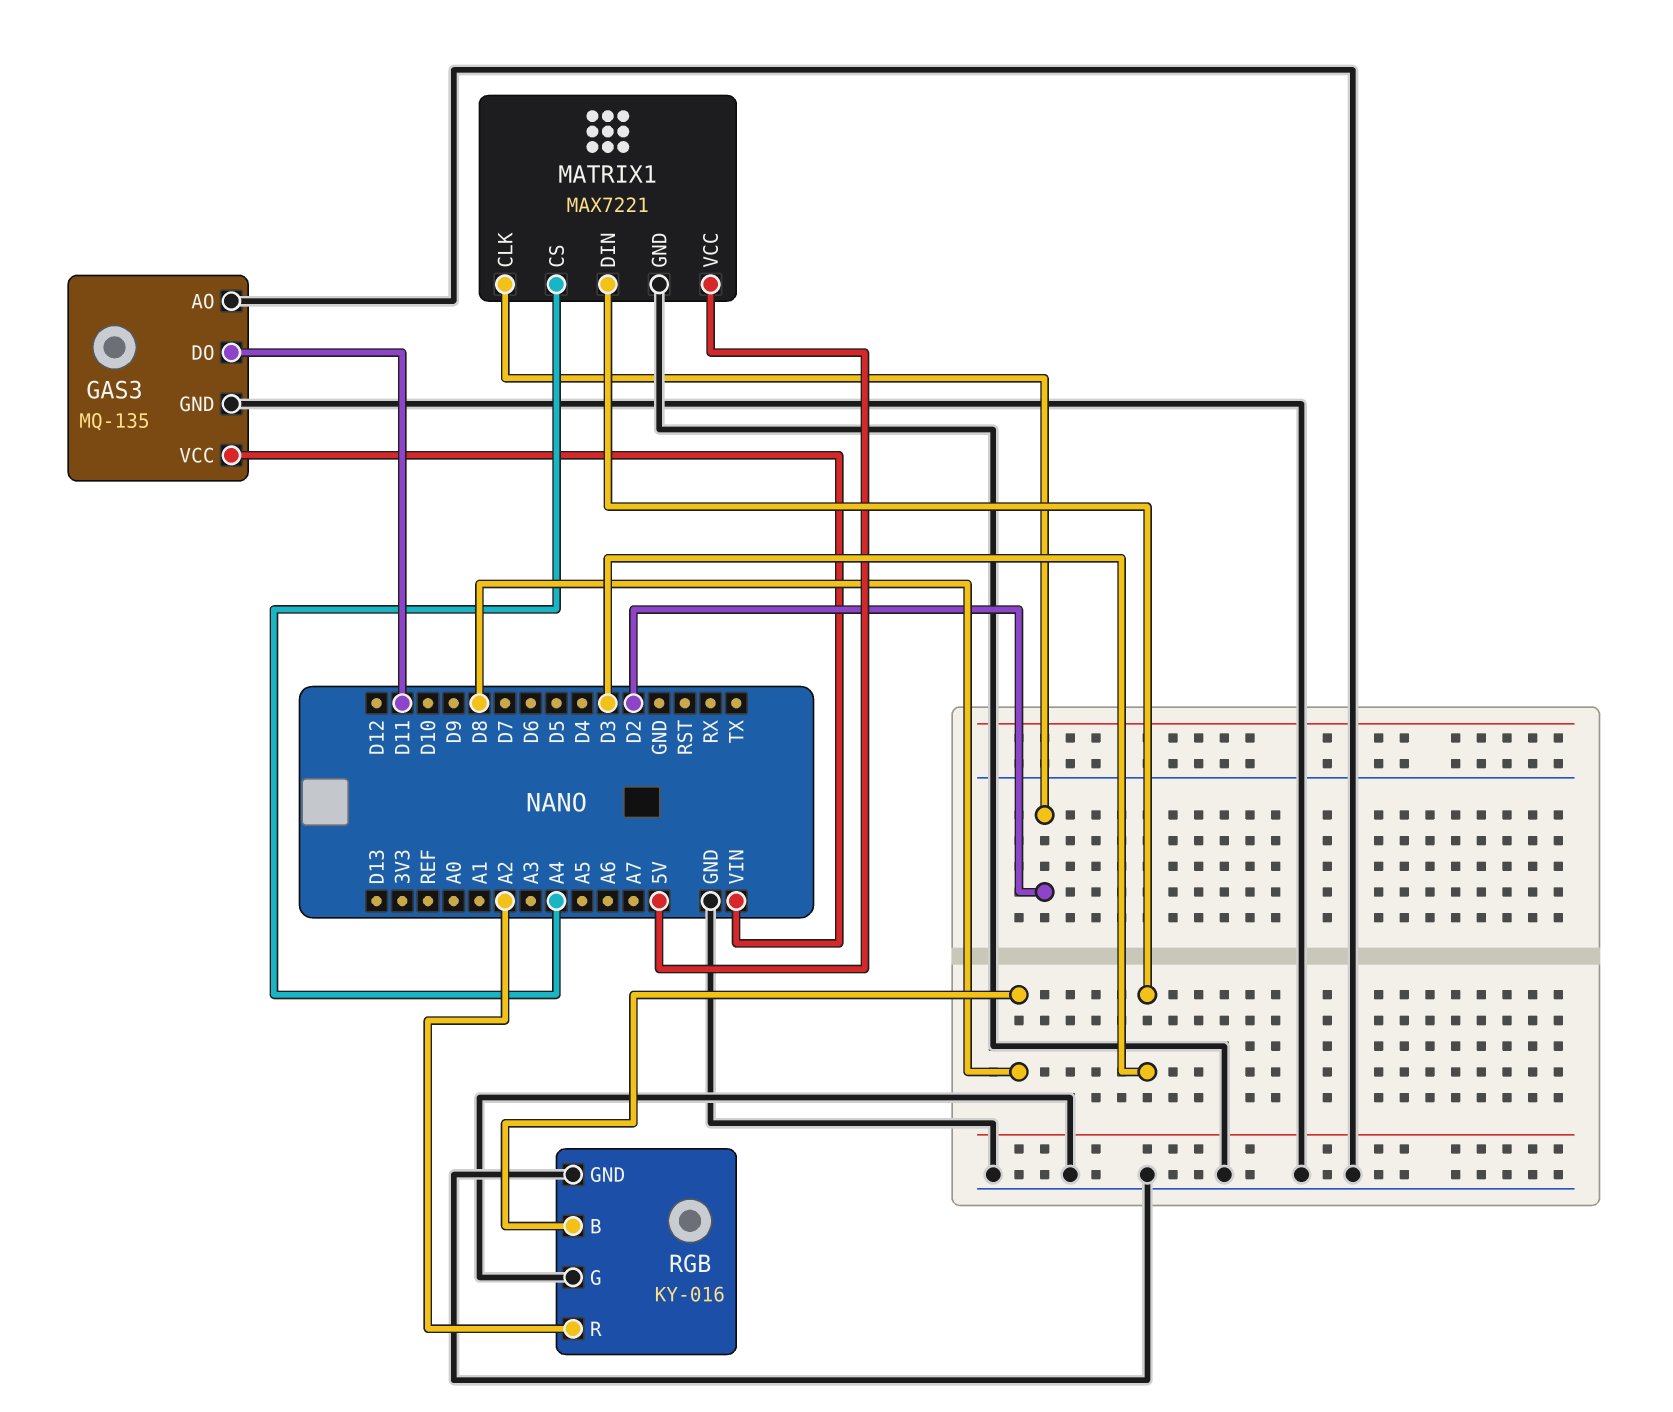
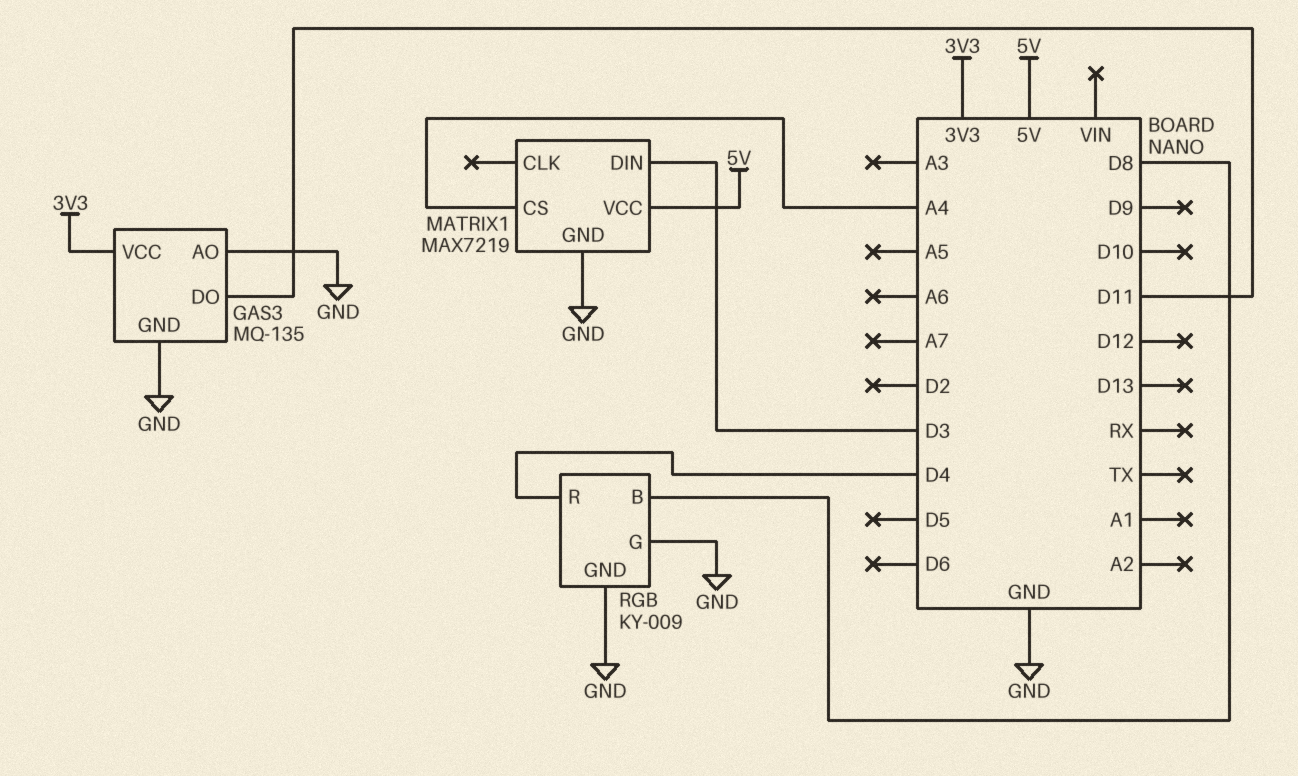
GAS3 pin VCC: VIN -> 3V3
MATRIX1: MAX7221 -> MAX7219
MATRIX1 pin CLK: D2 -> none
RGB: KY-016 -> KY-009
RGB pin R: A2 -> D4

